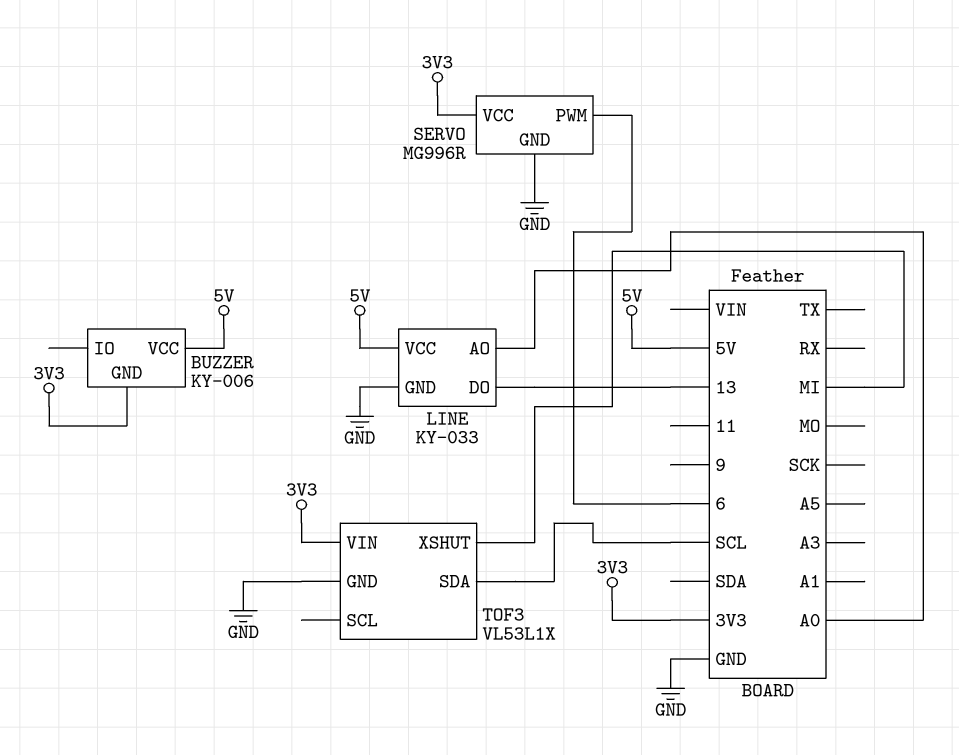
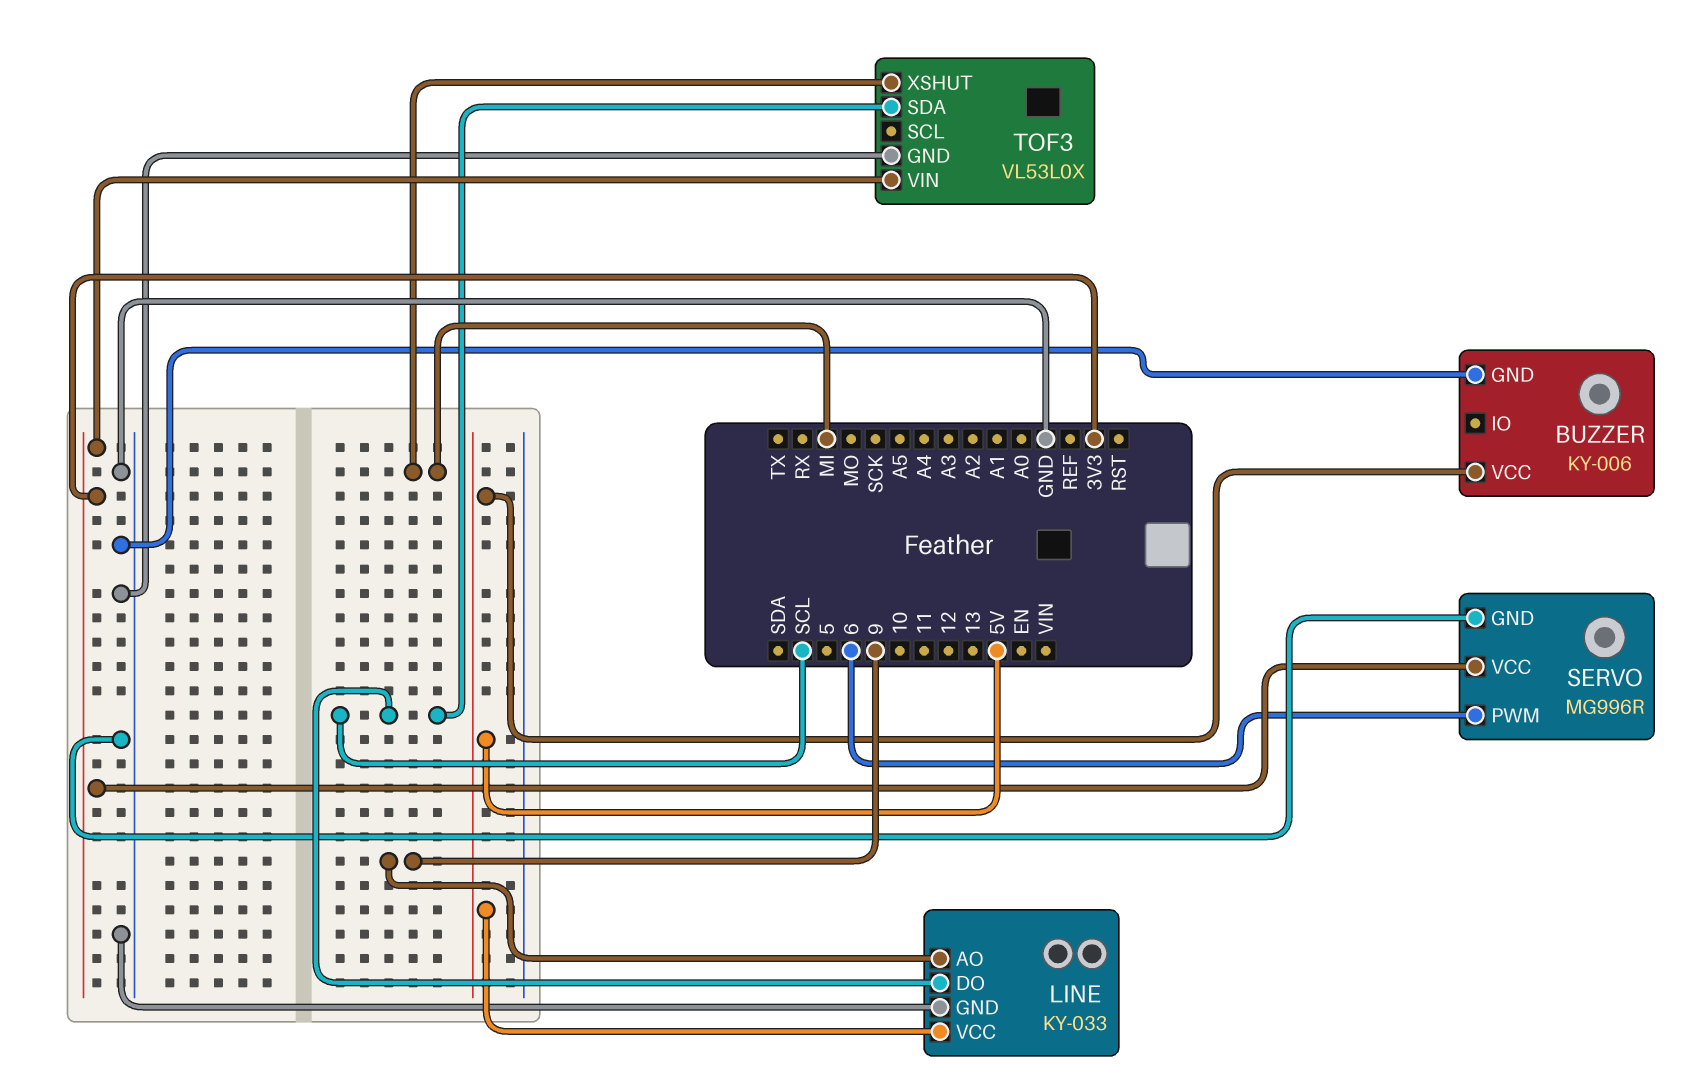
BUZZER pin GND: 3V3 -> GND
LINE pin AO: A0 -> 9
LINE pin DO: 13 -> SCL
TOF3: VL53L1X -> VL53L0X

